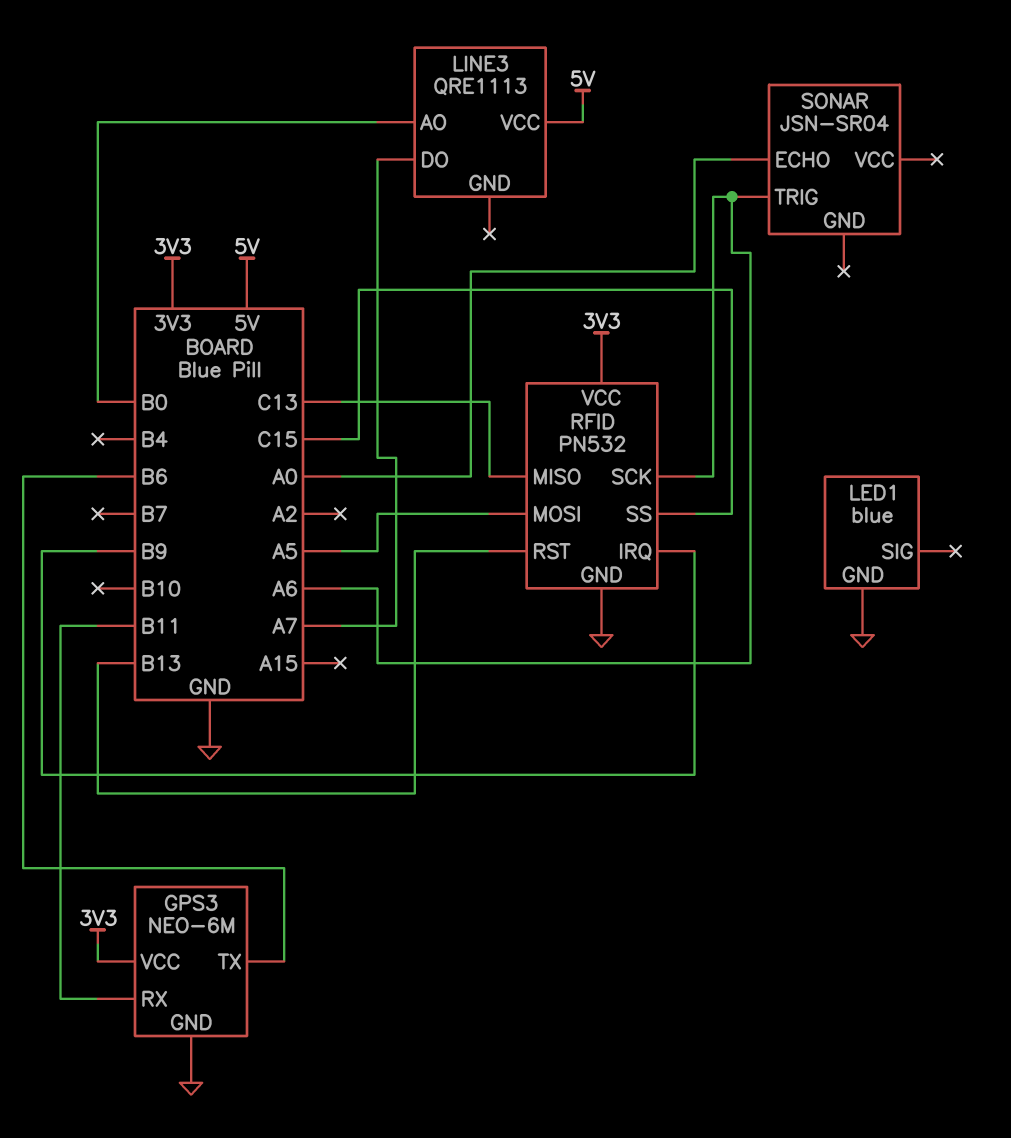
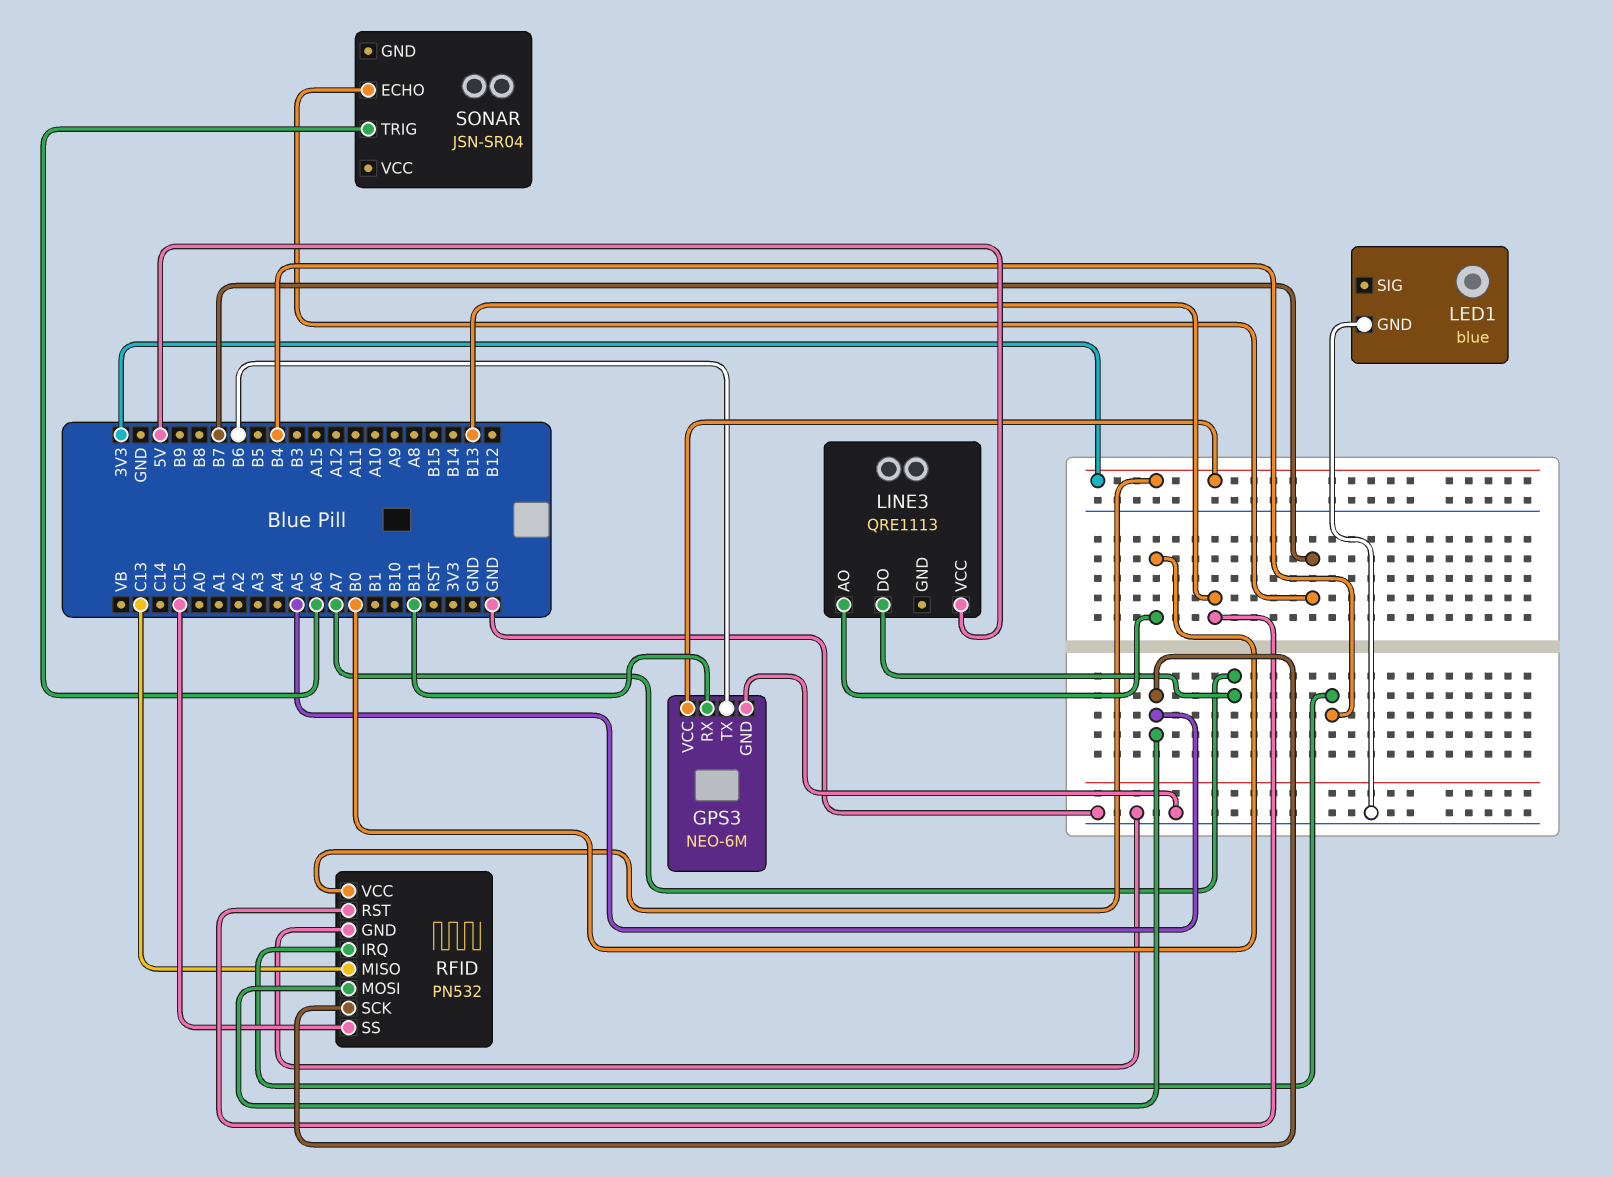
RFID pin IRQ: B9 -> B4
RFID pin SCK: A6 -> A5
SONAR pin ECHO: A0 -> B7

